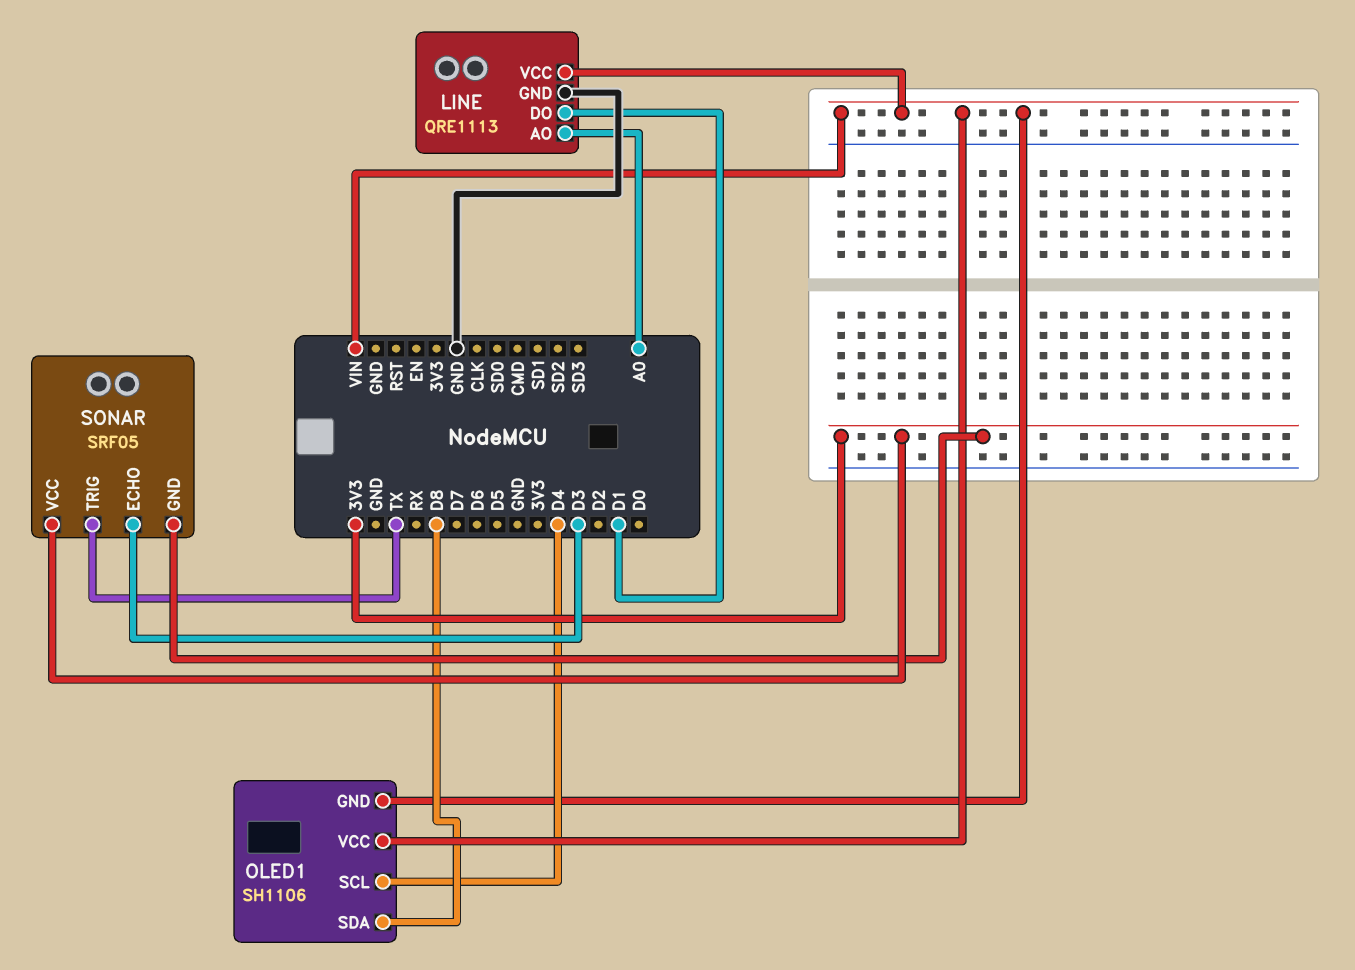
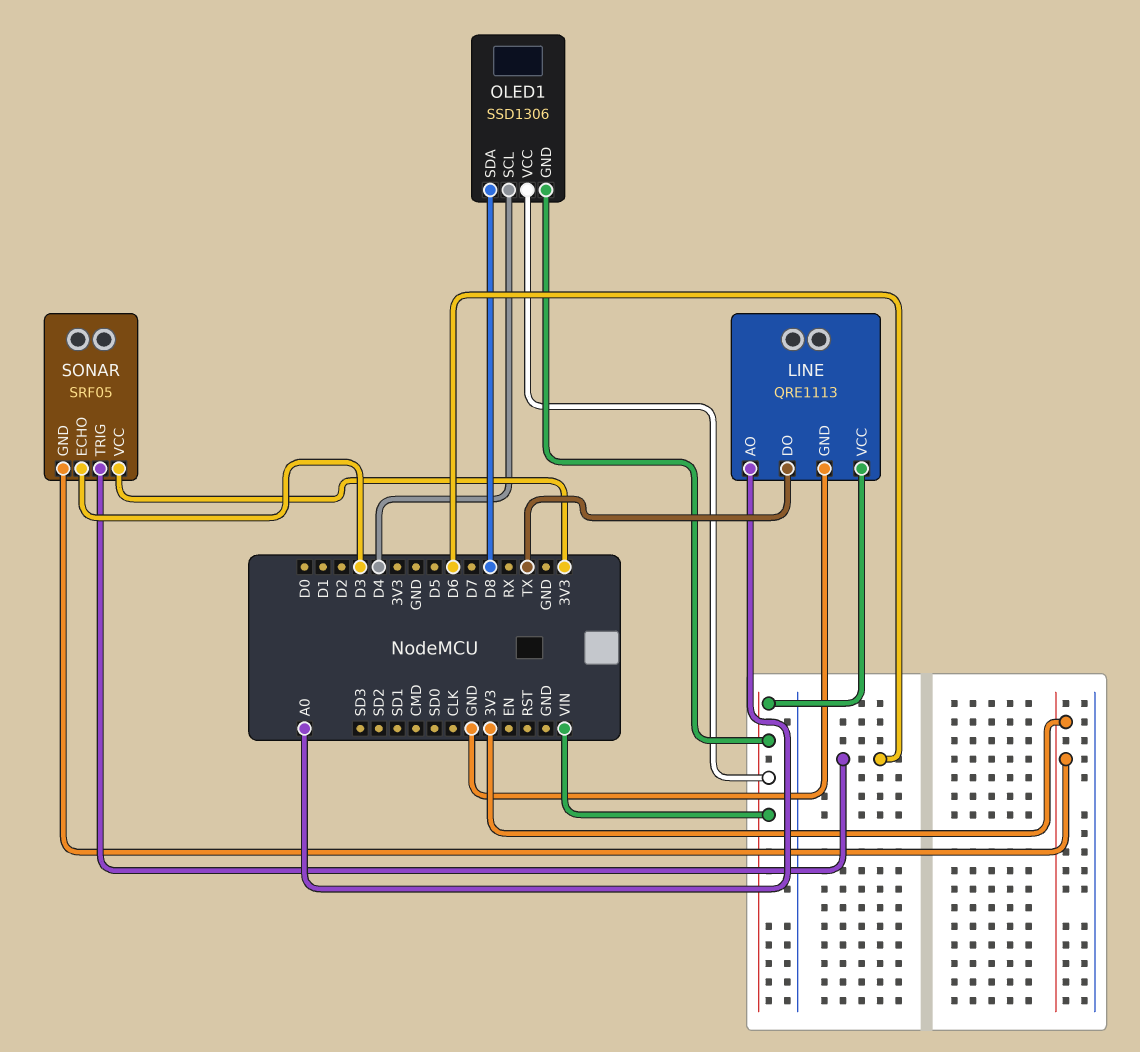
LINE pin DO: D1 -> TX
OLED1: SH1106 -> SSD1306
SONAR pin TRIG: TX -> D6

